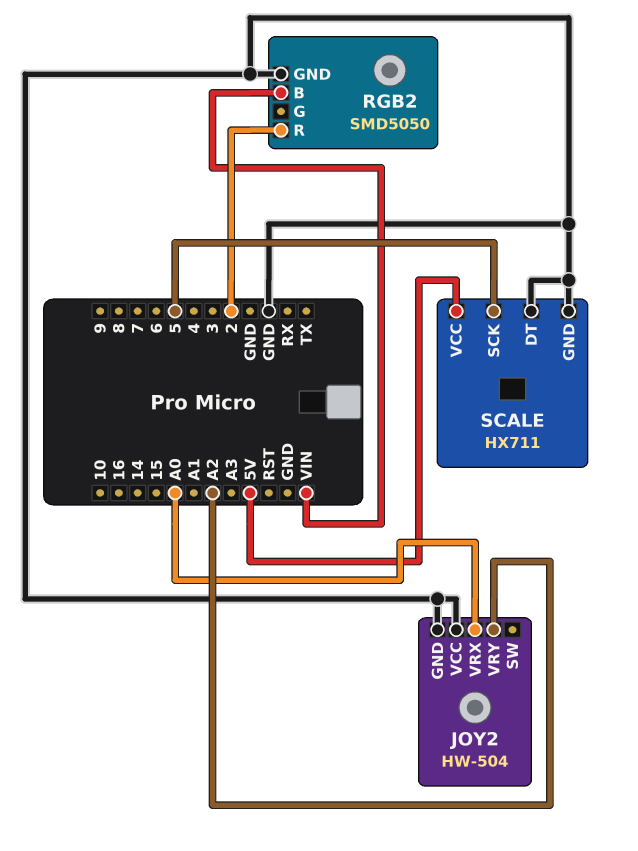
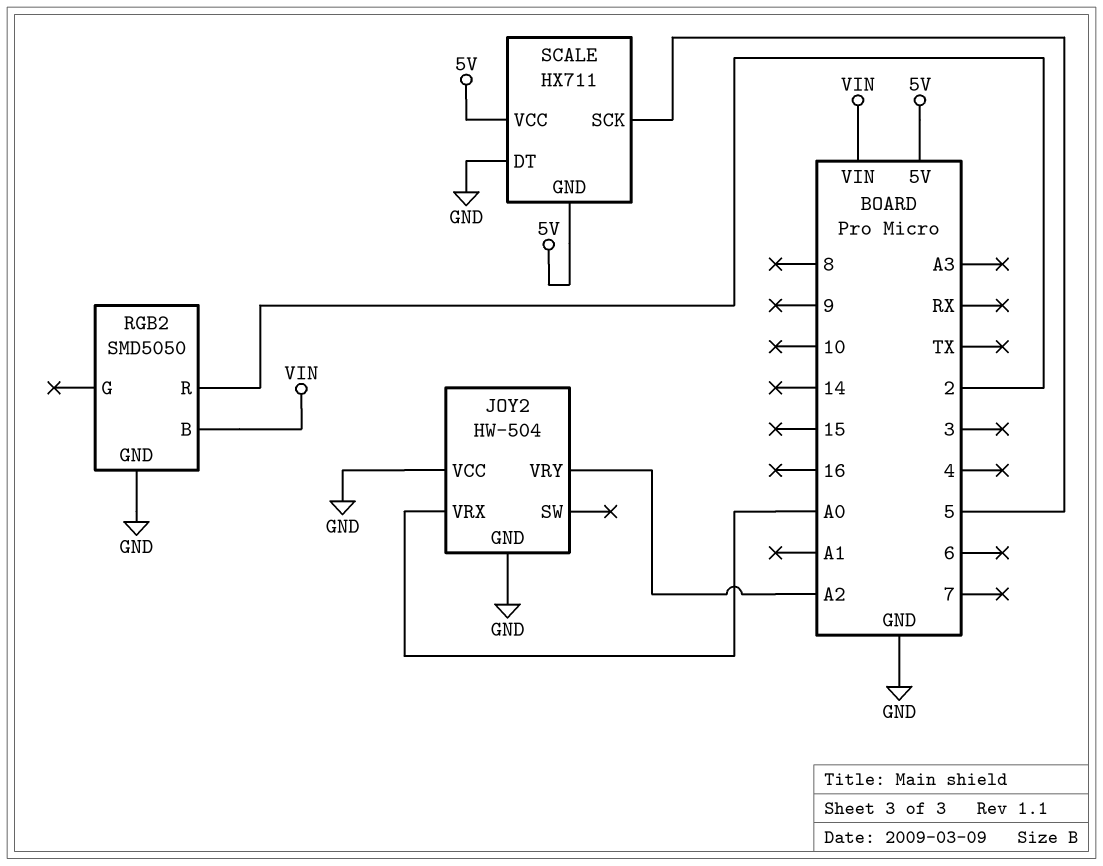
SCALE pin GND: GND -> 5V

